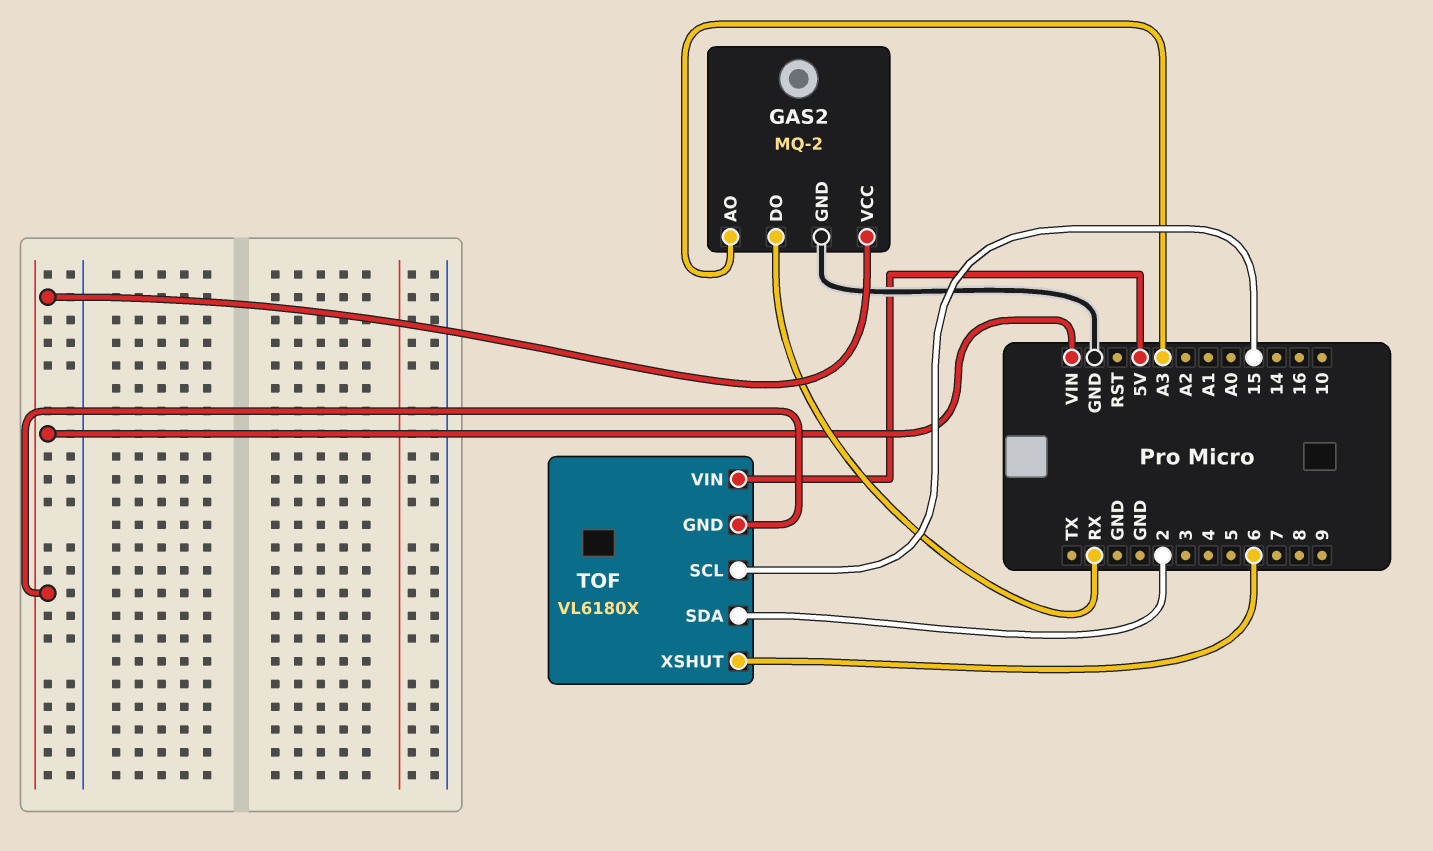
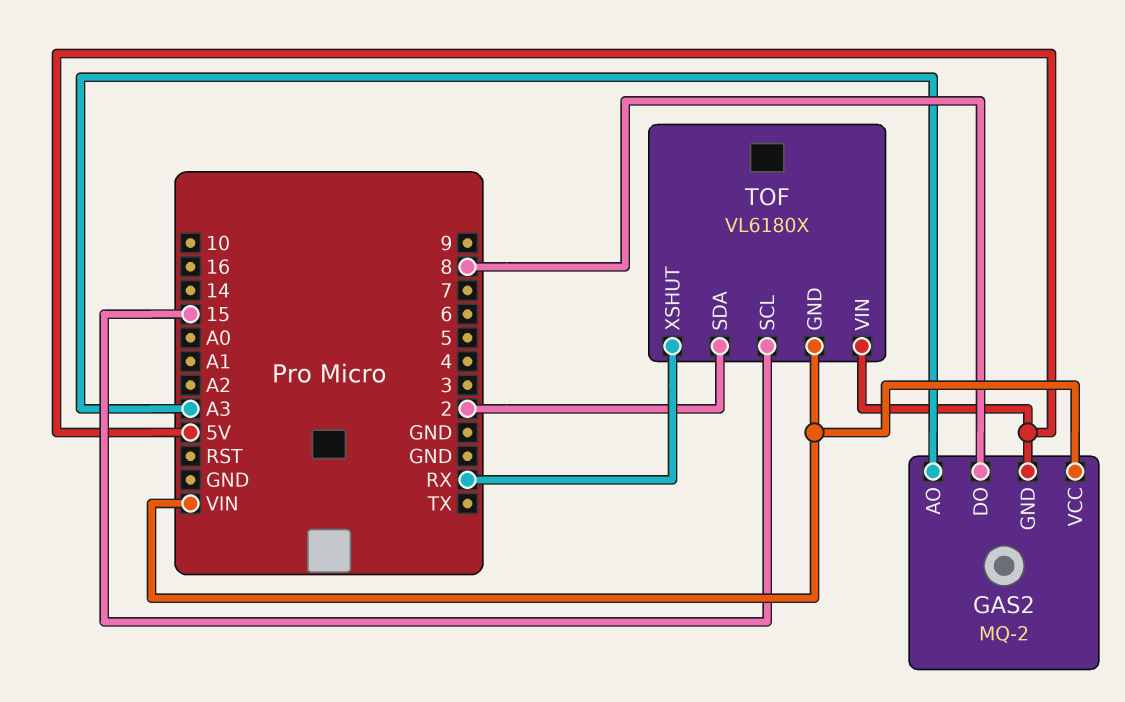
GAS2 pin DO: RX -> 8
GAS2 pin GND: GND -> 5V
TOF pin XSHUT: 6 -> RX

